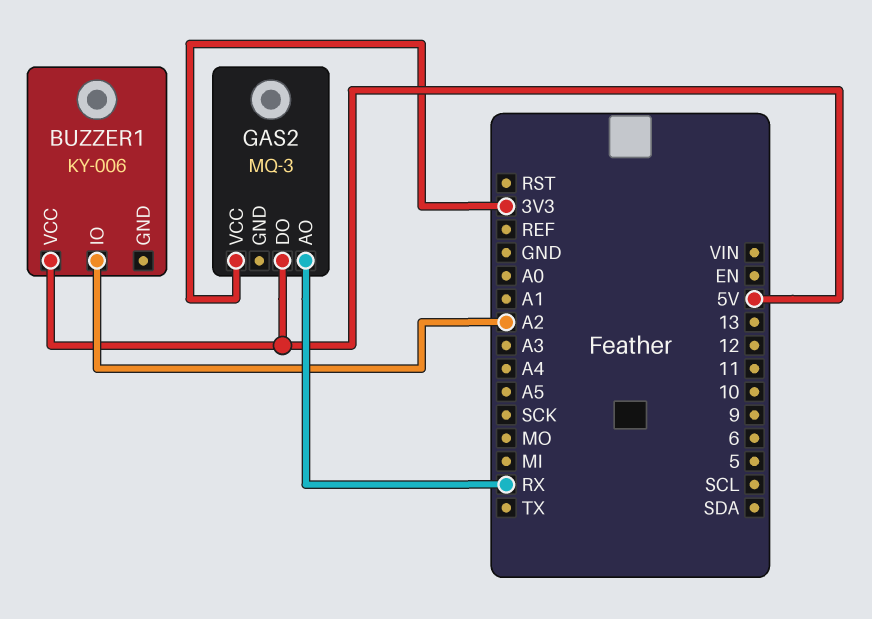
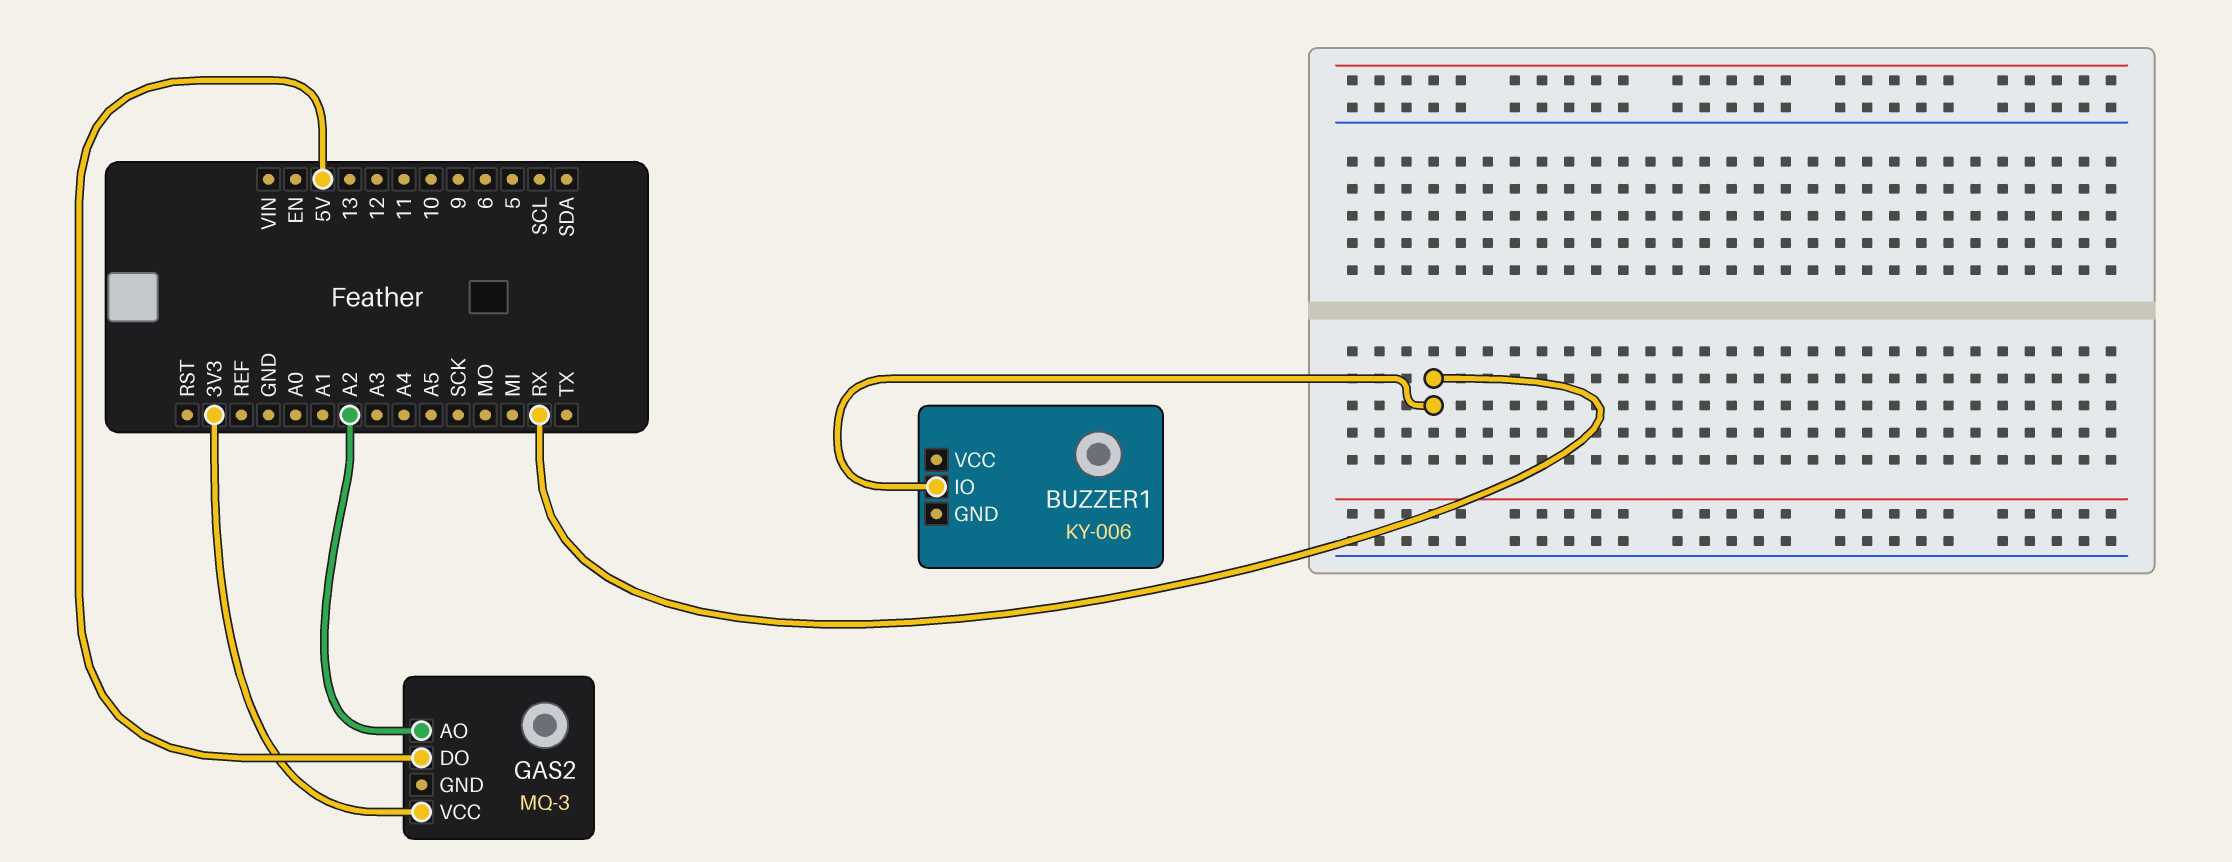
BUZZER1 pin IO: A2 -> RX
BUZZER1 pin VCC: 5V -> none
GAS2 pin AO: RX -> A2

